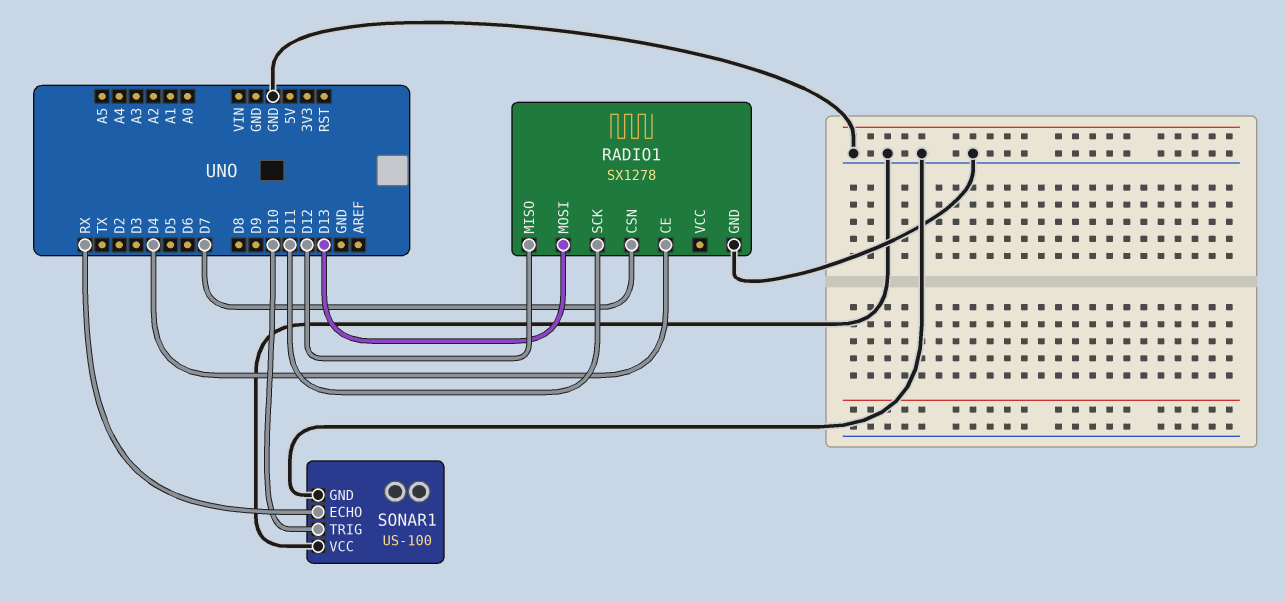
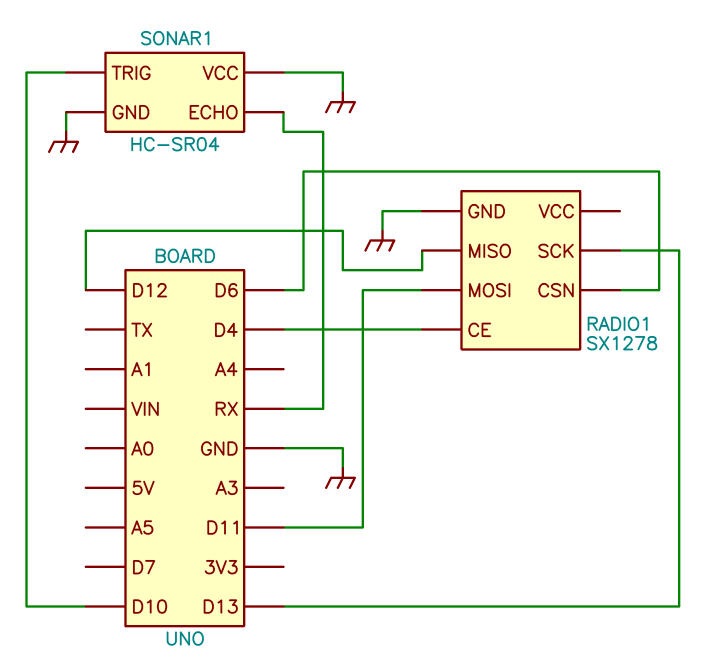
RADIO1 pin CSN: D7 -> D6
RADIO1 pin MOSI: D13 -> D11
RADIO1 pin SCK: D11 -> D13
SONAR1: US-100 -> HC-SR04

